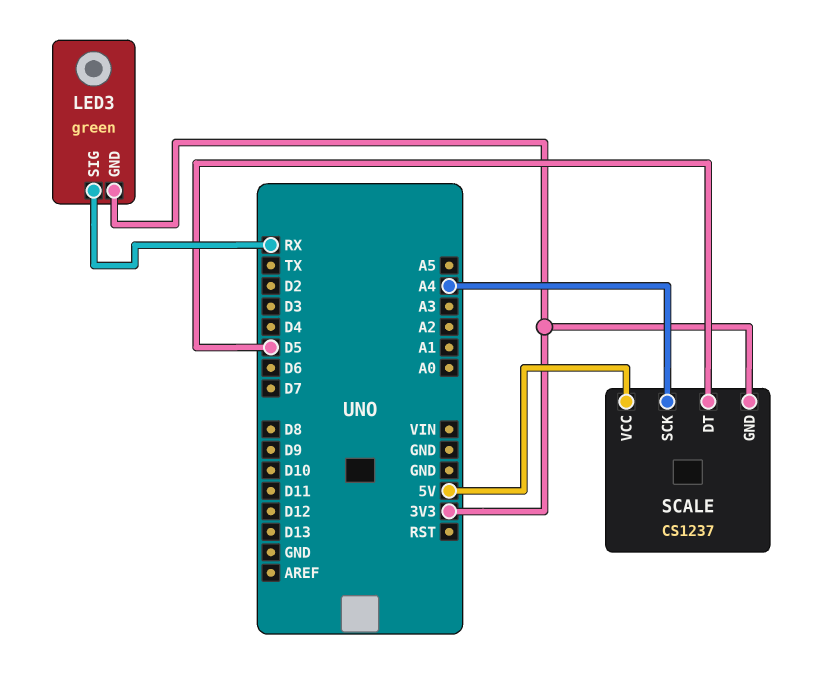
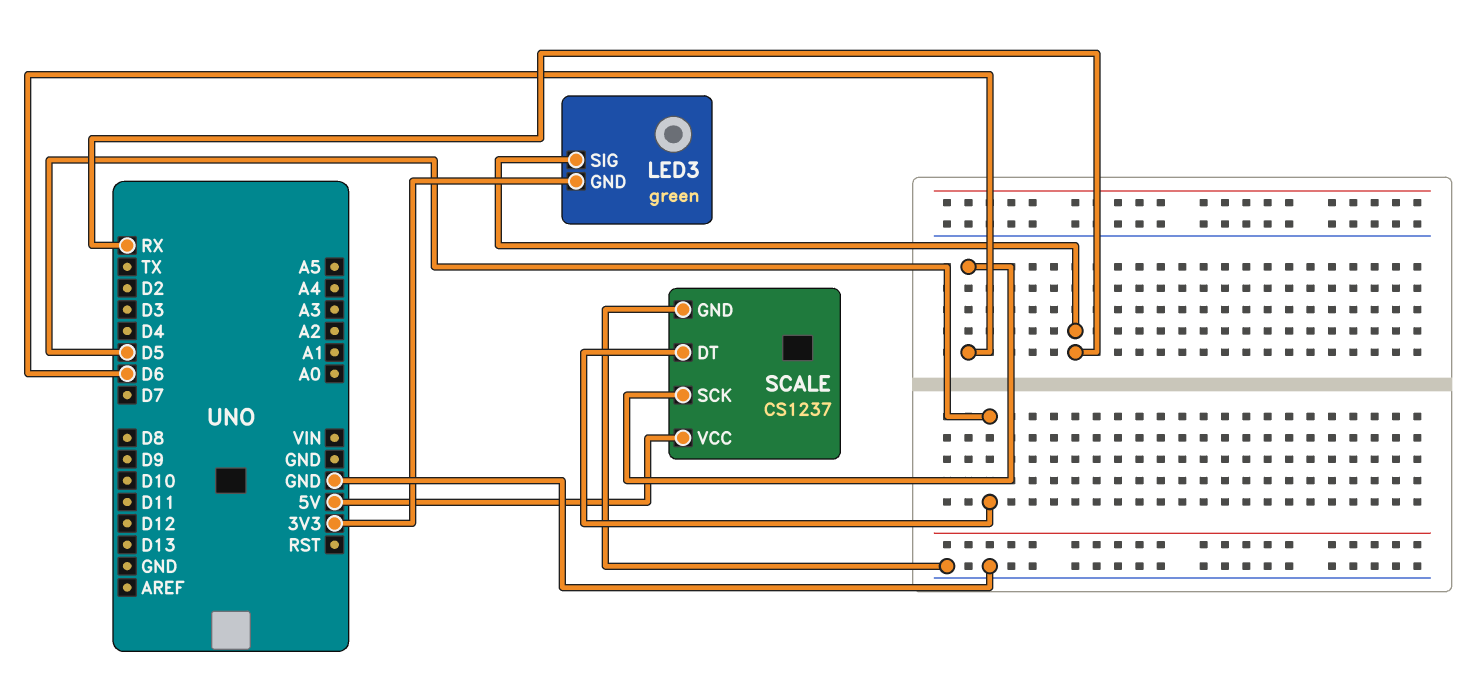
SCALE pin GND: 3V3 -> GND
SCALE pin SCK: A4 -> D6

